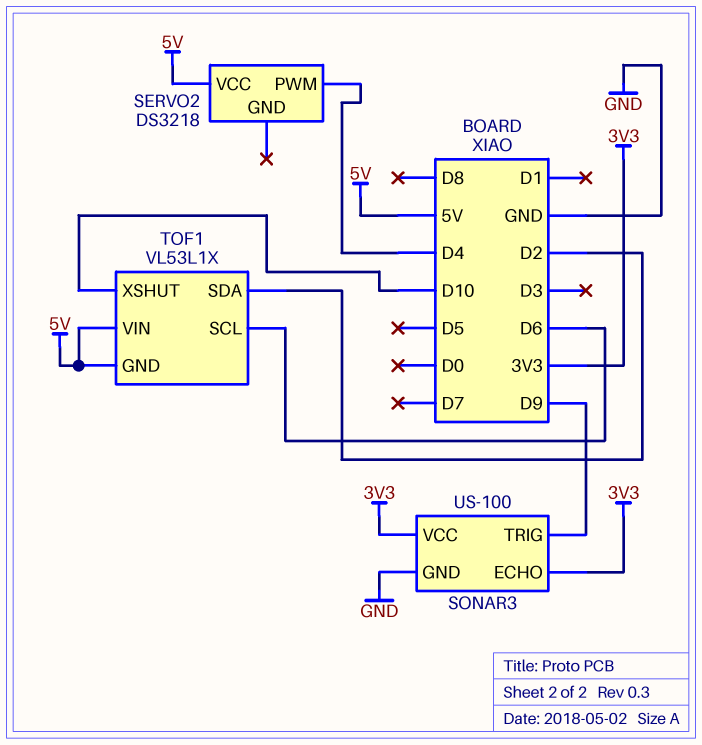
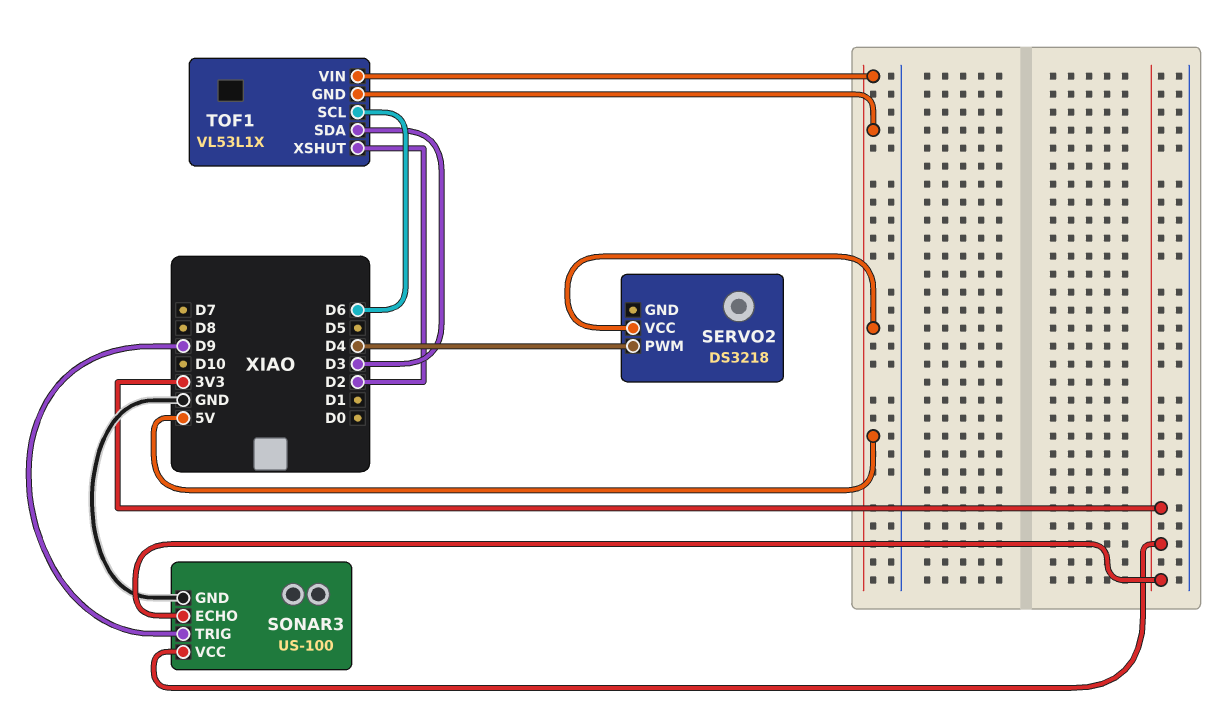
TOF1 pin SDA: D2 -> D3
TOF1 pin XSHUT: D10 -> D2

